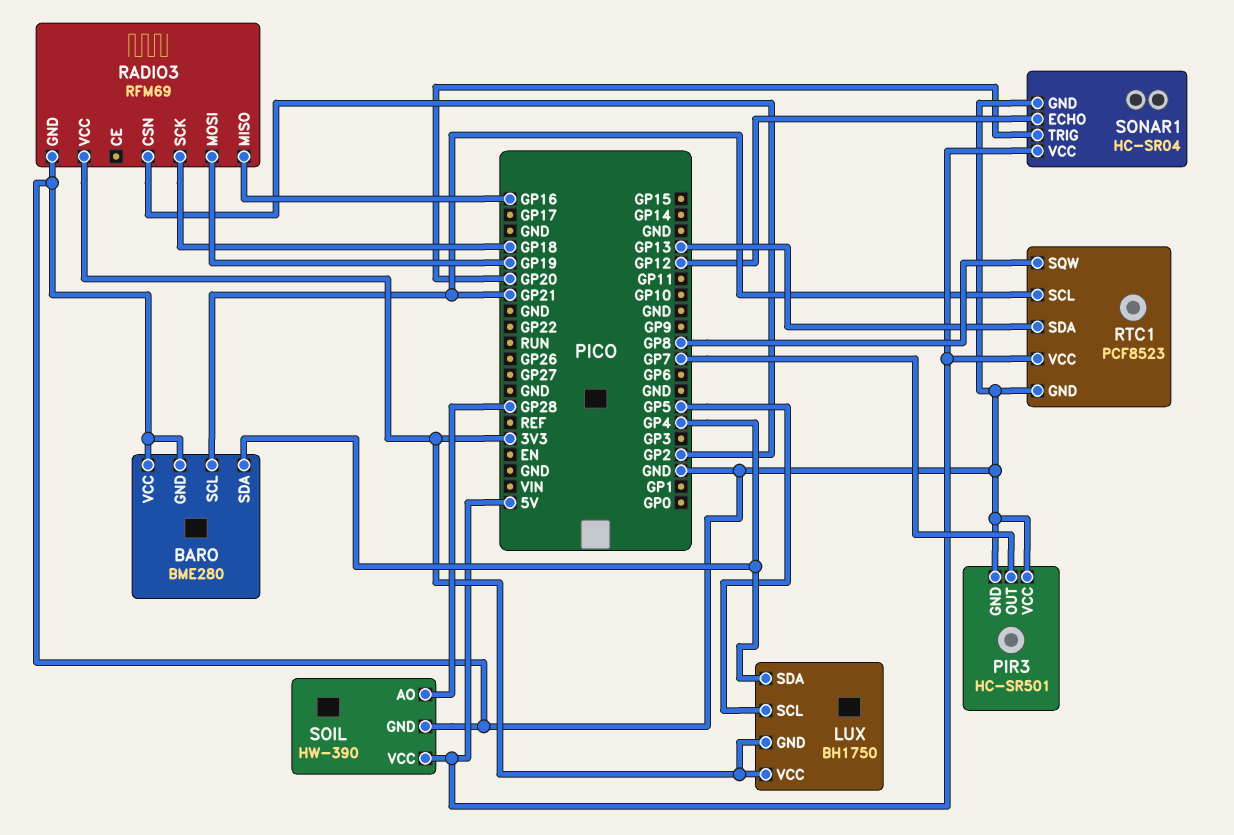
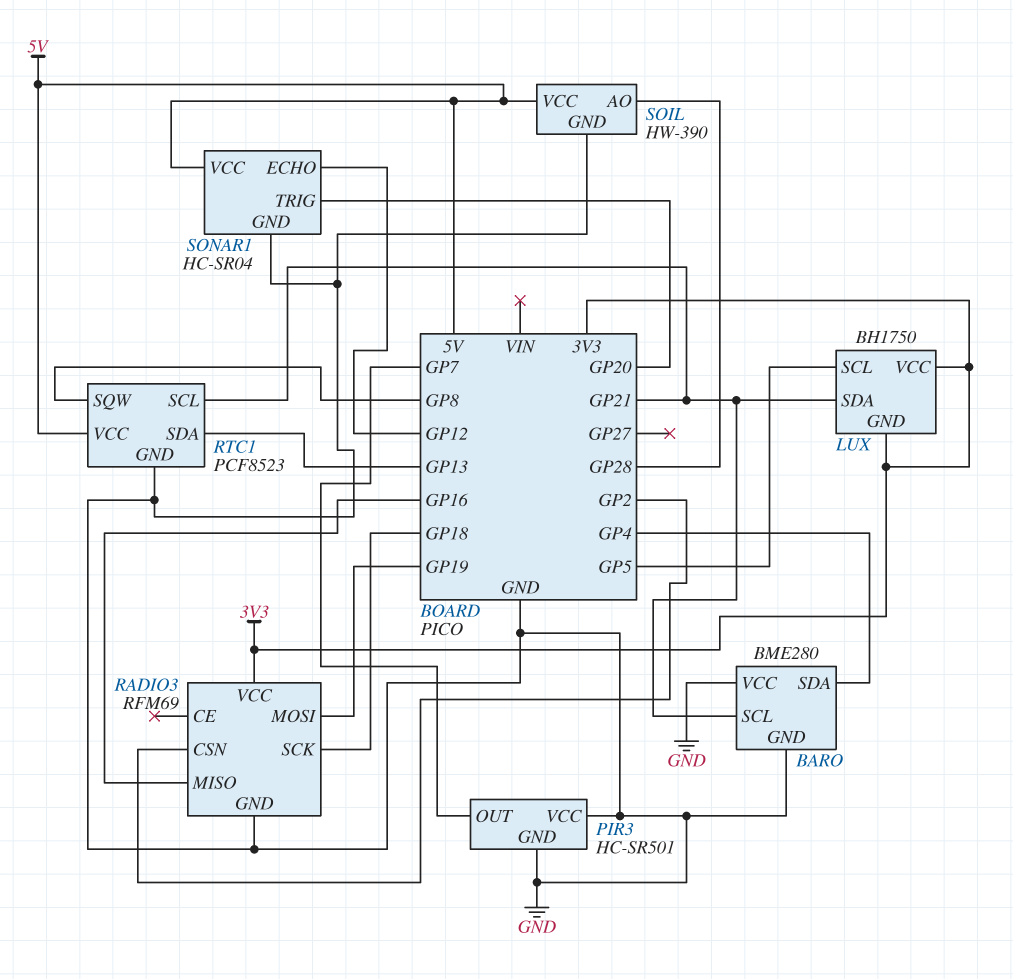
LUX pin SDA: GP4 -> GP21

